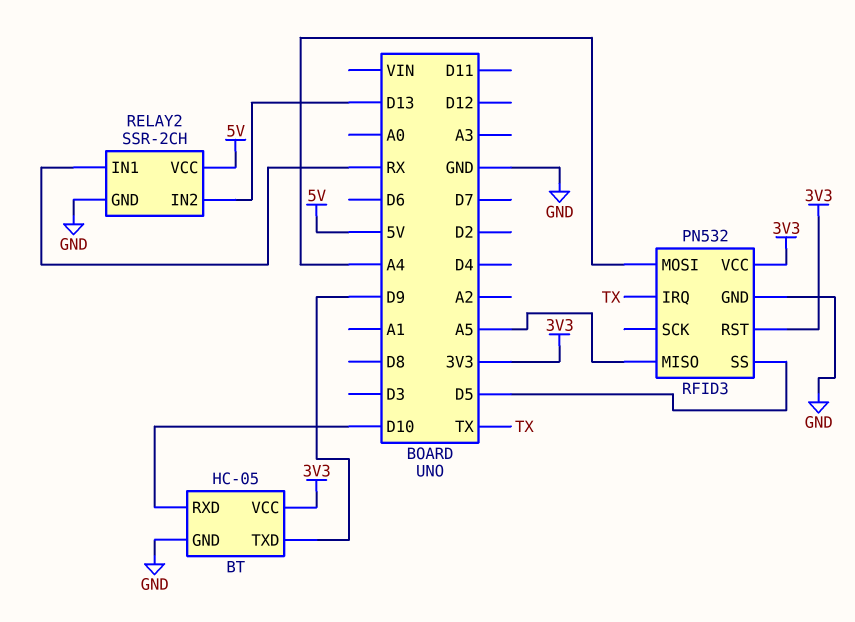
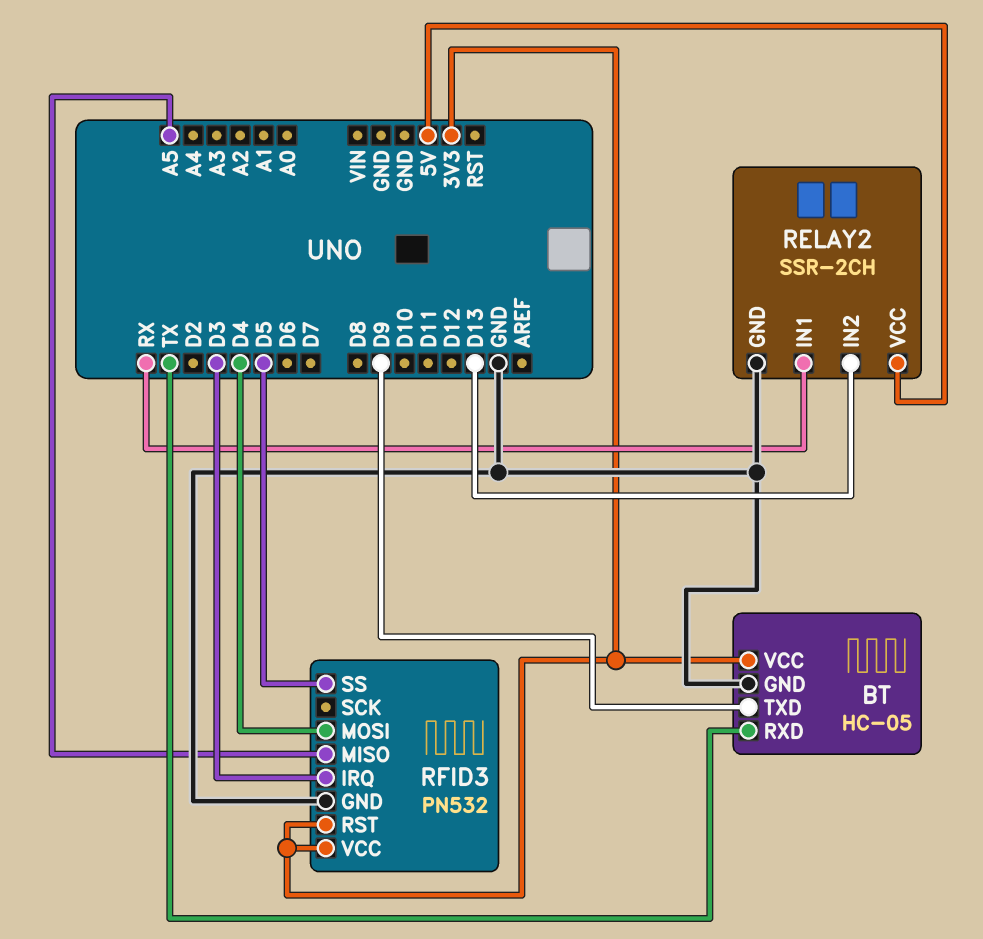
BT pin RXD: D10 -> TX
RFID3 pin IRQ: TX -> D3
RFID3 pin MOSI: A4 -> D4

